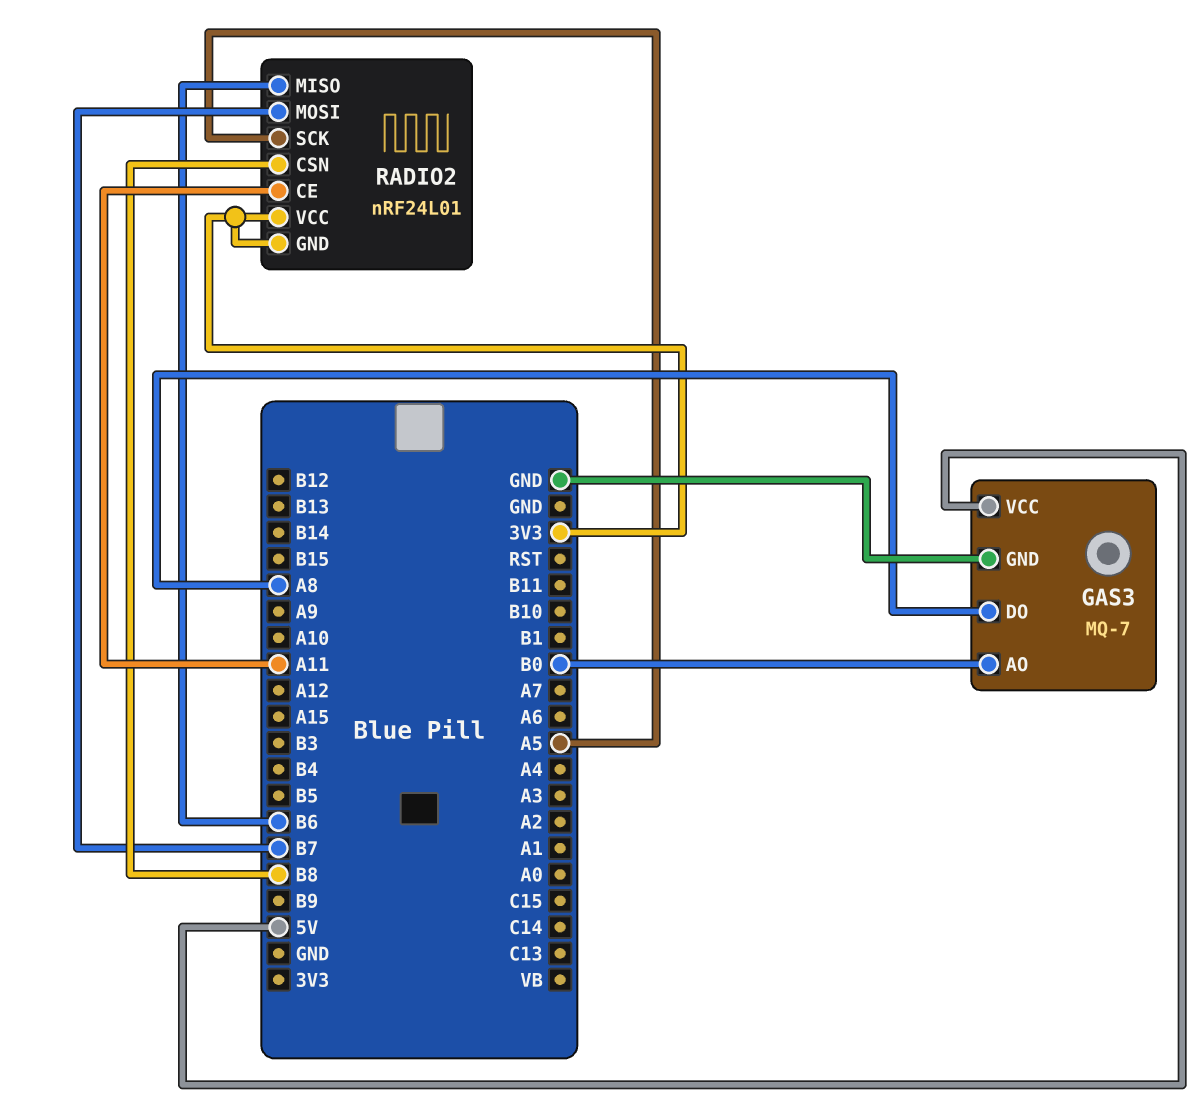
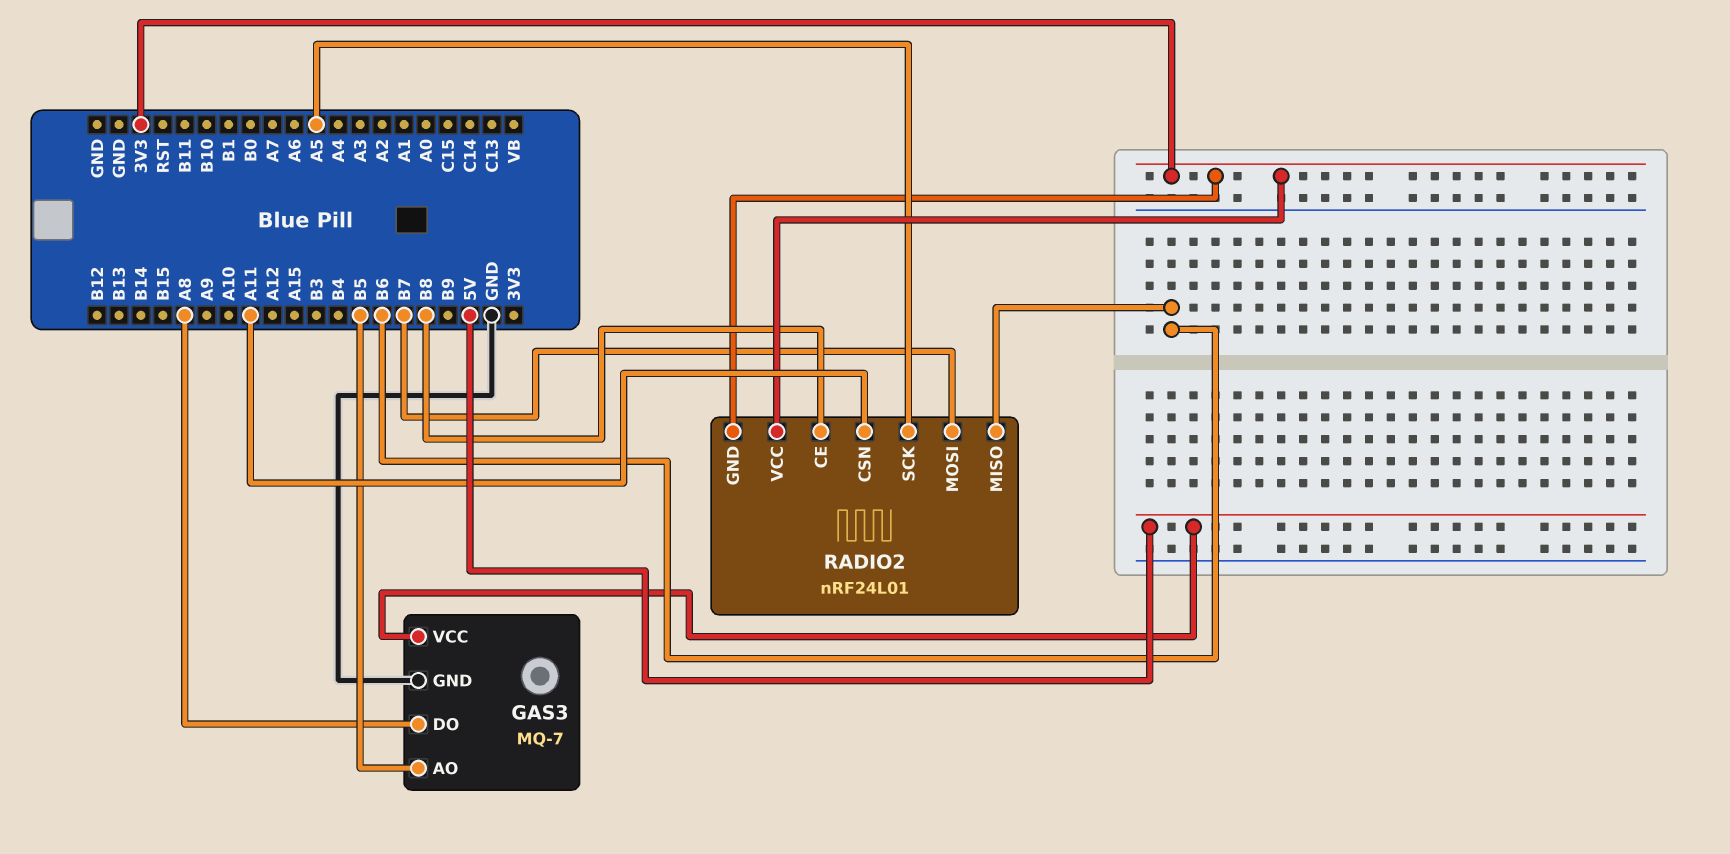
GAS3 pin AO: B0 -> B5
RADIO2 pin CE: A11 -> B8
RADIO2 pin CSN: B8 -> A11

